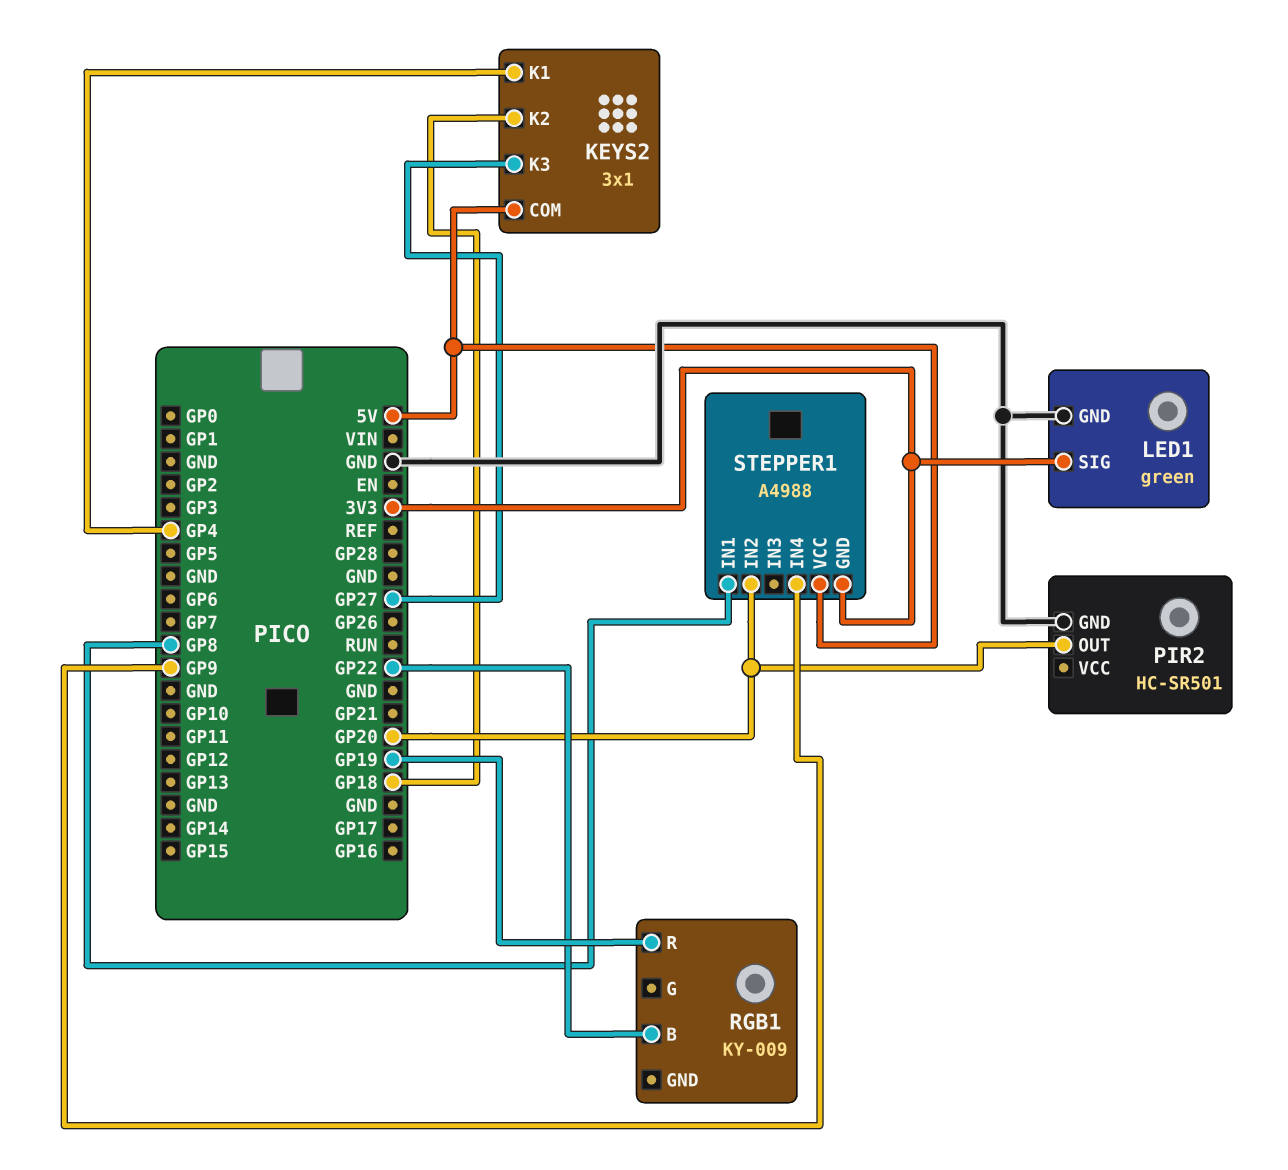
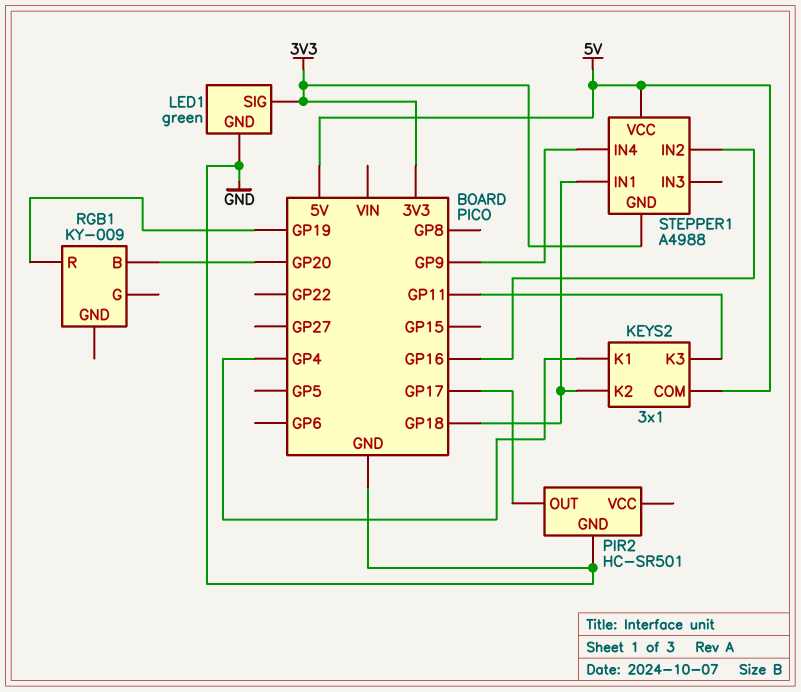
KEYS2 pin K3: GP27 -> GP11
PIR2 pin OUT: GP20 -> GP17
RGB1 pin B: GP22 -> GP20
STEPPER1 pin IN1: GP8 -> GP18
STEPPER1 pin IN2: GP20 -> GP16

